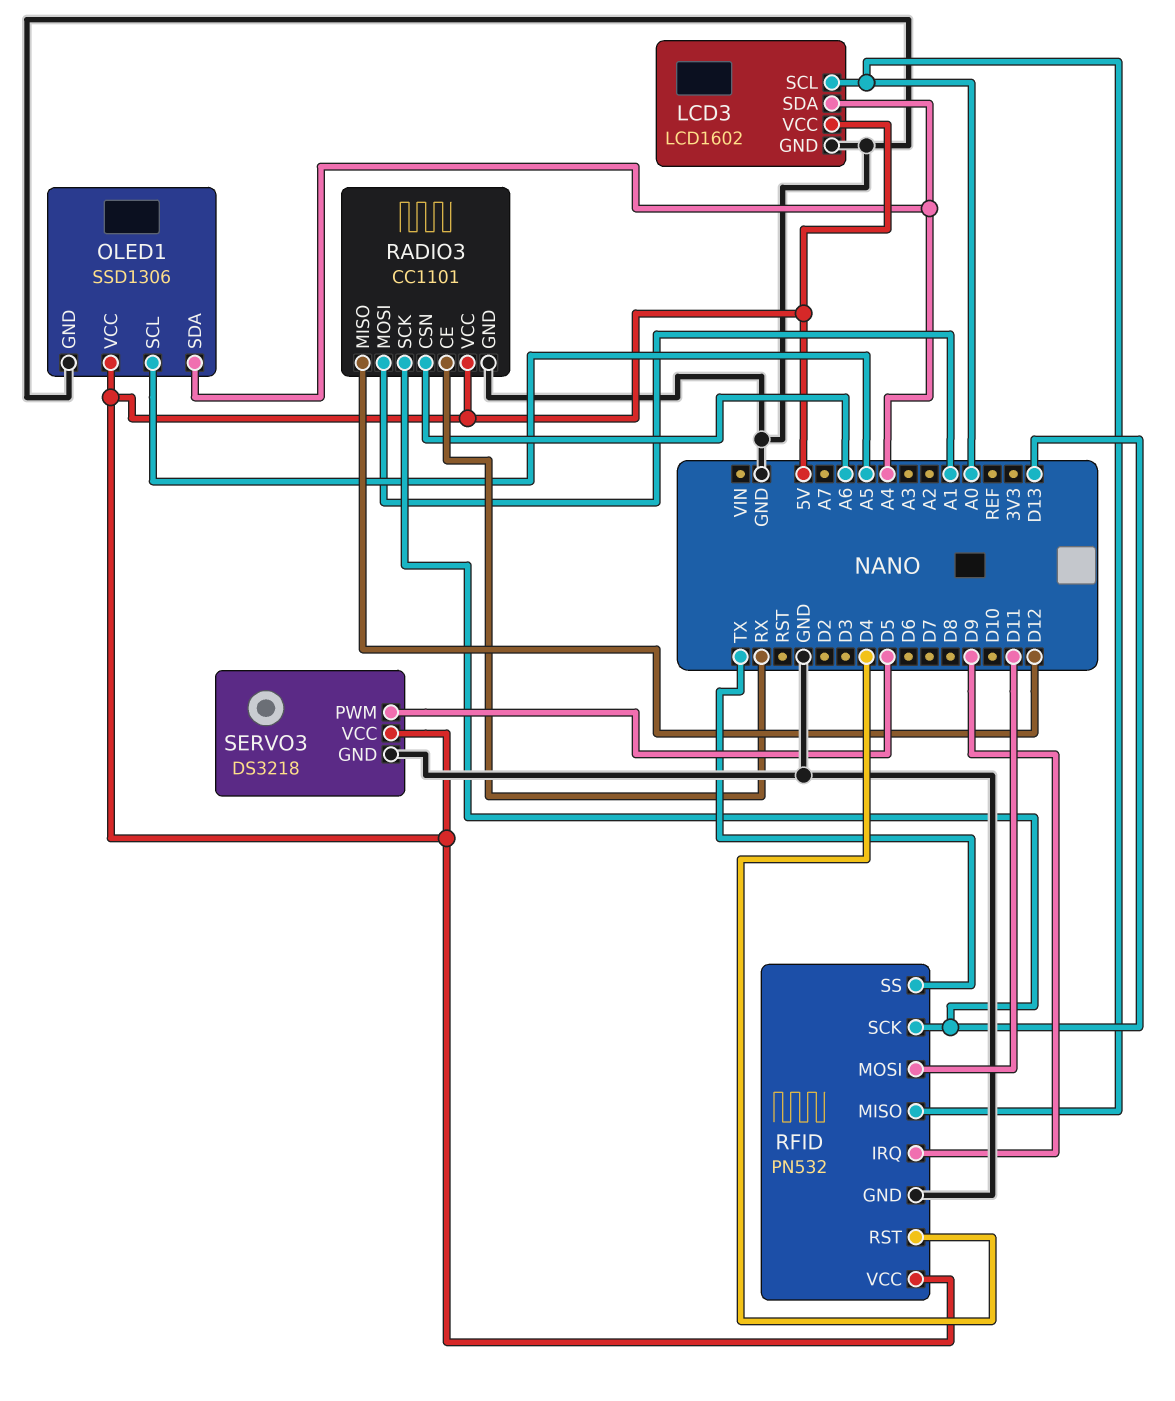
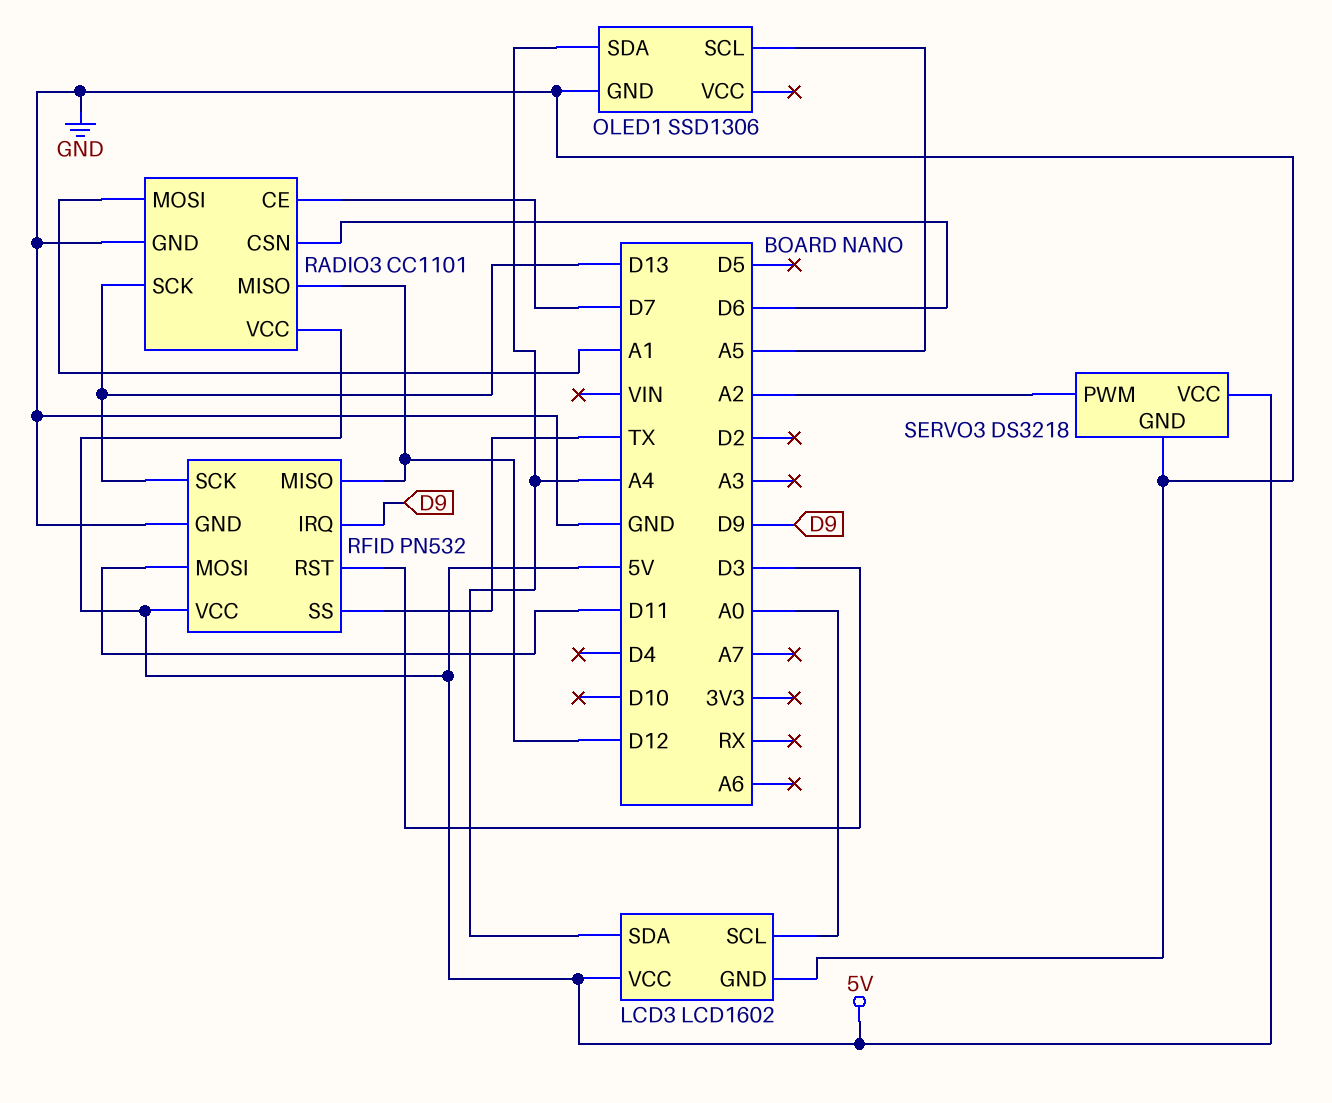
OLED1 pin VCC: 5V -> none
RADIO3 pin CE: RX -> D7
RADIO3 pin CSN: A6 -> D6
RFID pin MISO: A0 -> D12
RFID pin RST: D4 -> D3
SERVO3 pin PWM: D5 -> A2

